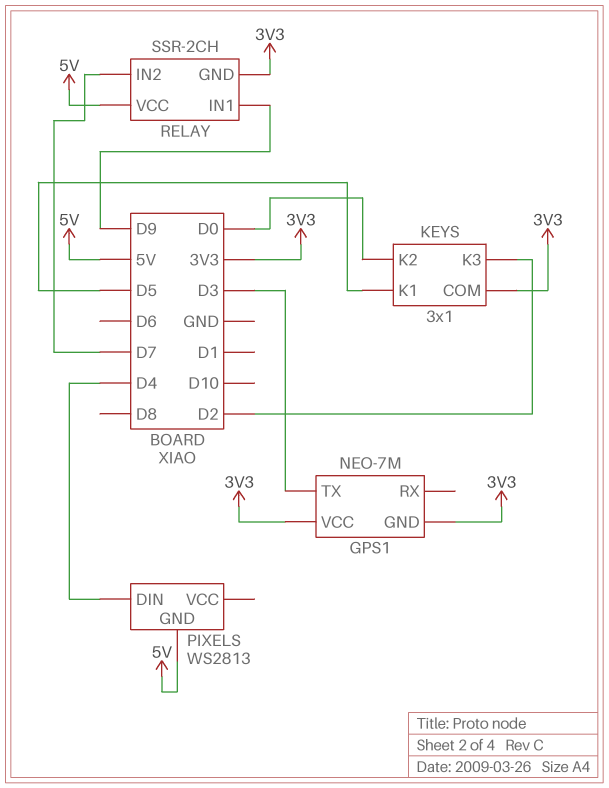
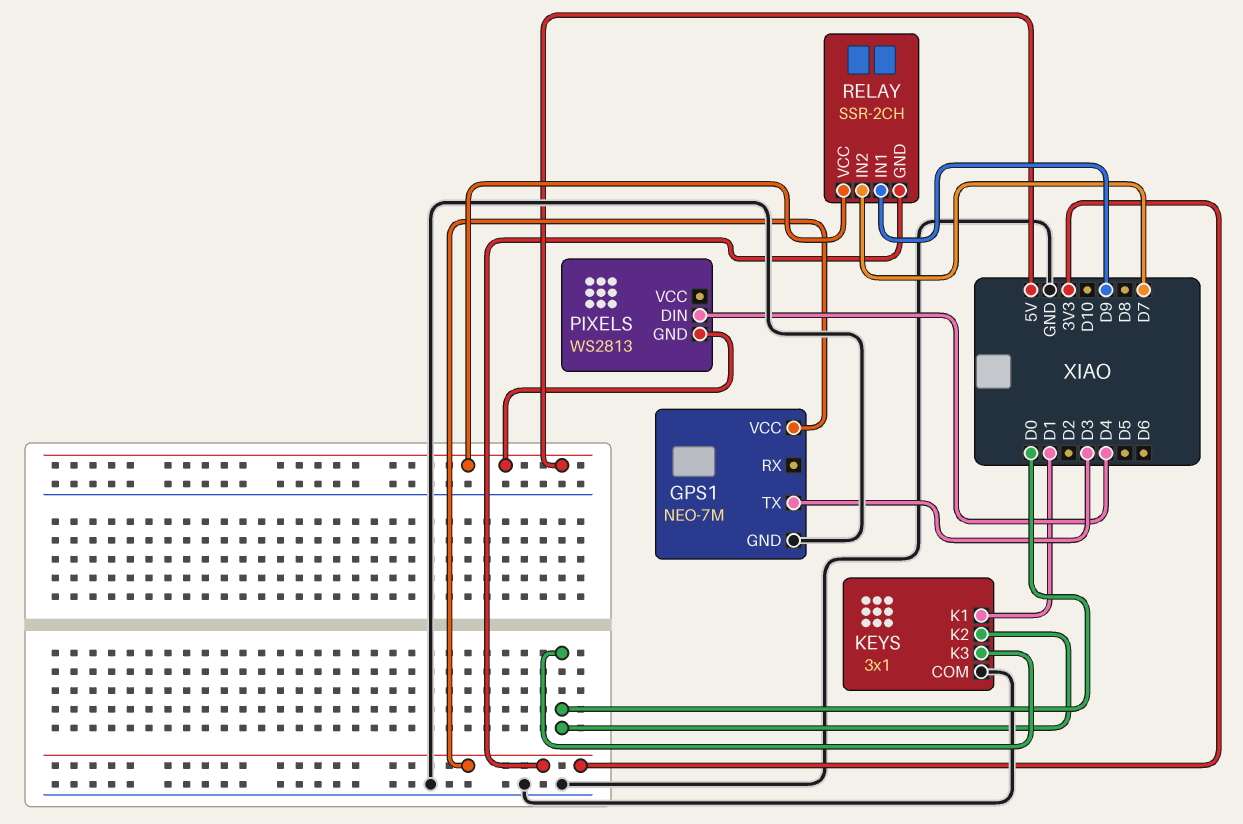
GPS1 pin GND: 3V3 -> GND
KEYS pin COM: 3V3 -> GND
KEYS pin K1: D5 -> D1
KEYS pin K3: D2 -> D0

